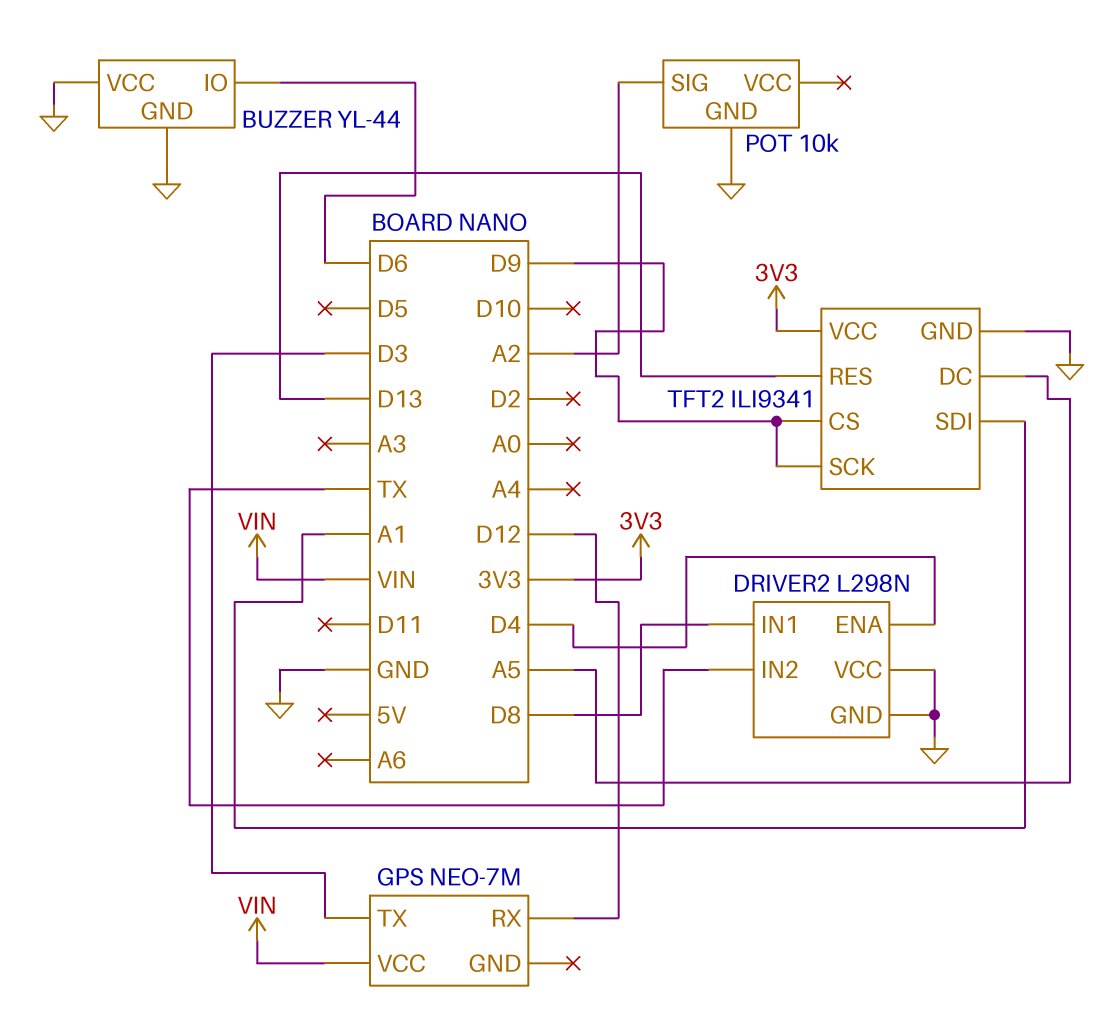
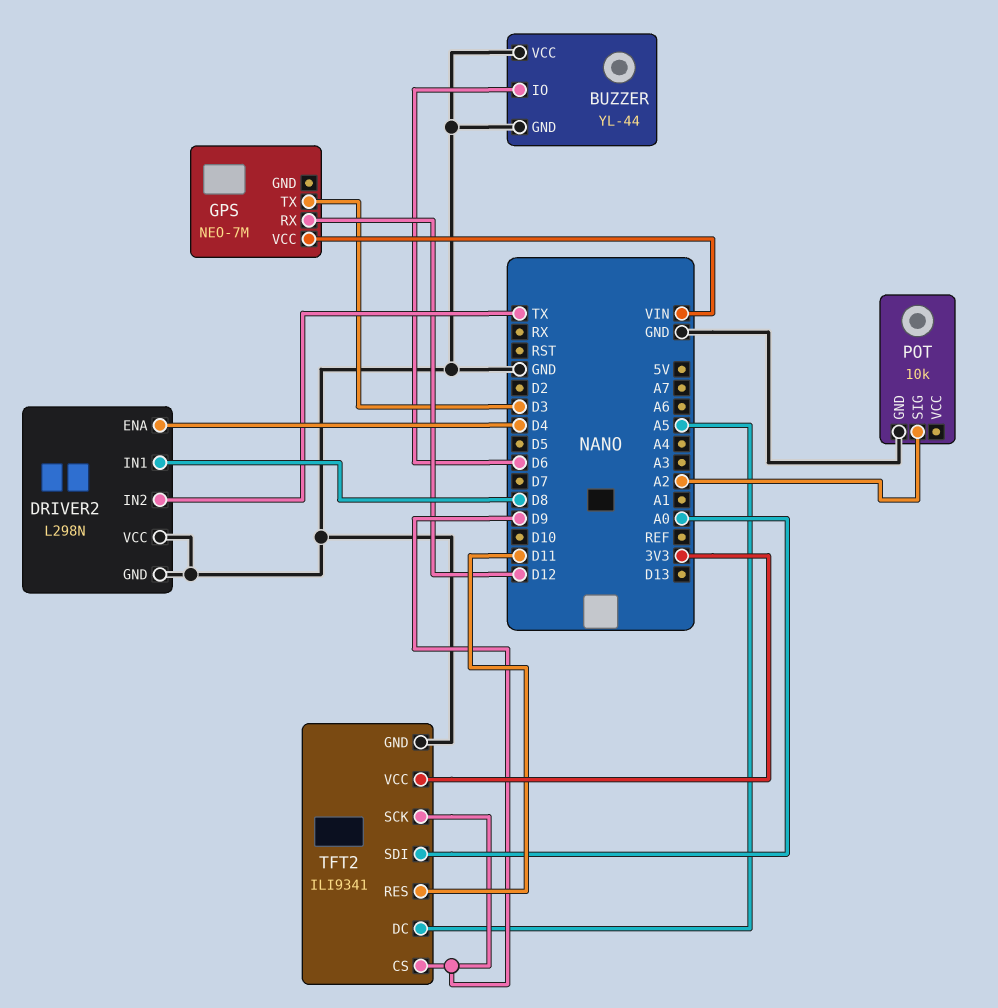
TFT2 pin RES: D13 -> D11
TFT2 pin SDI: A1 -> A0

